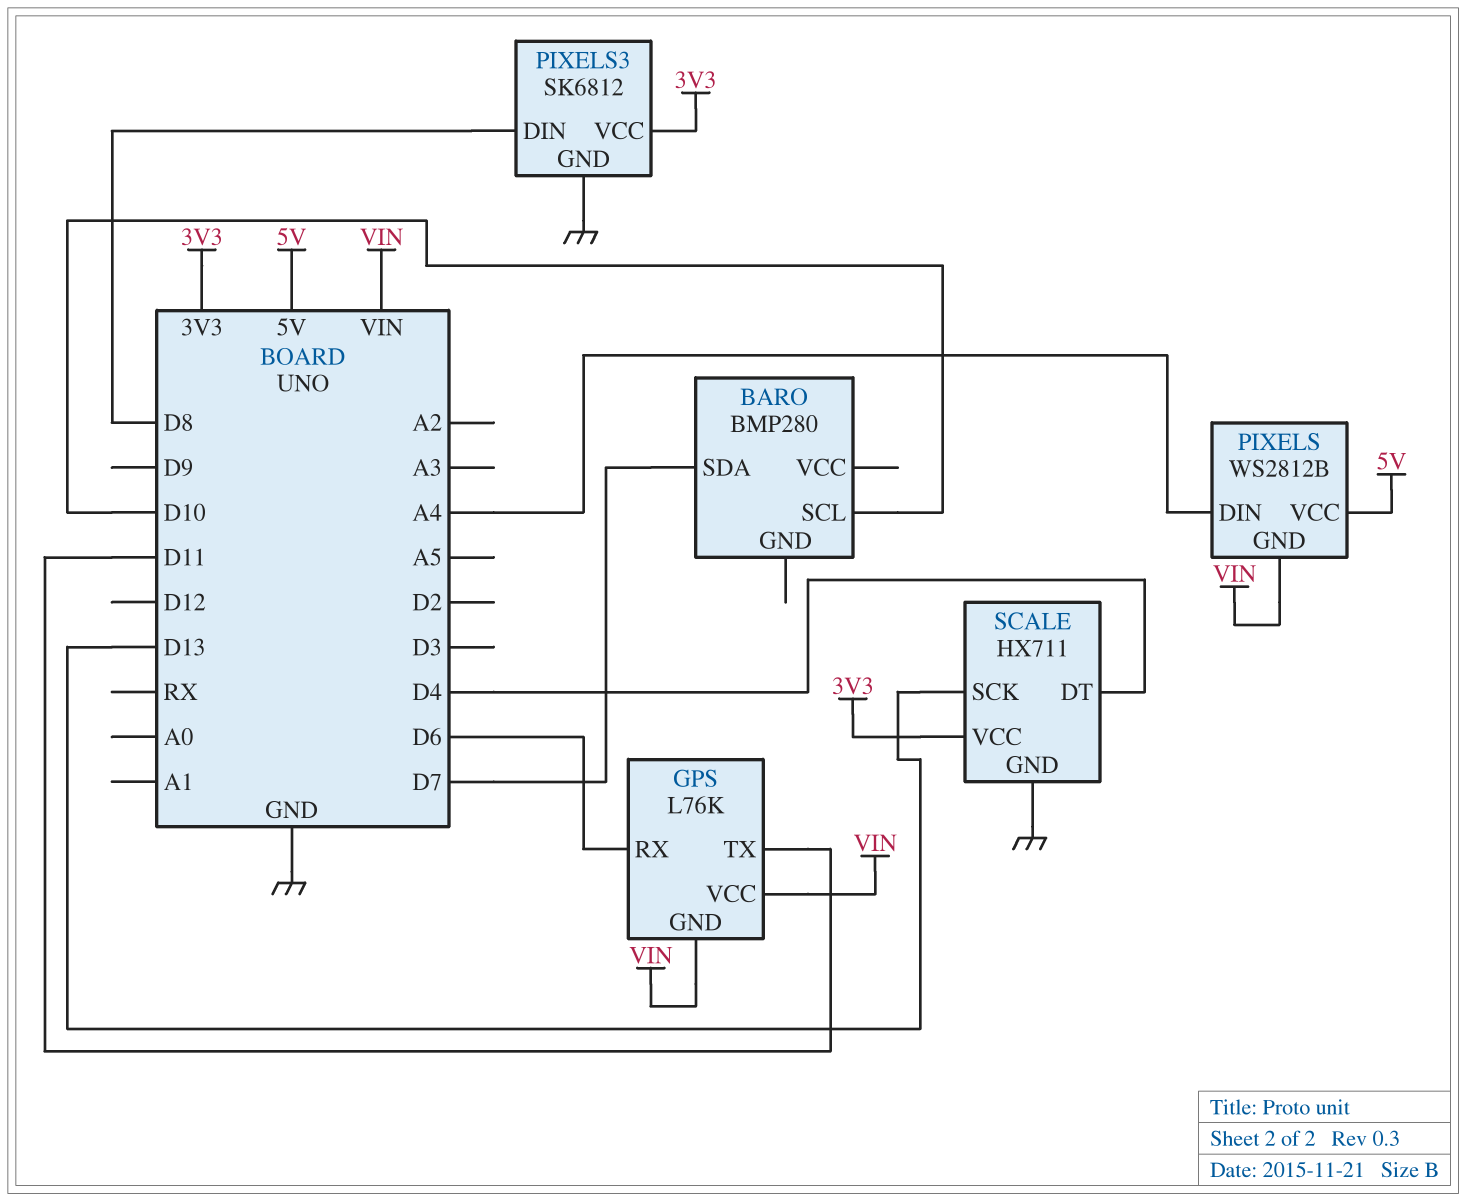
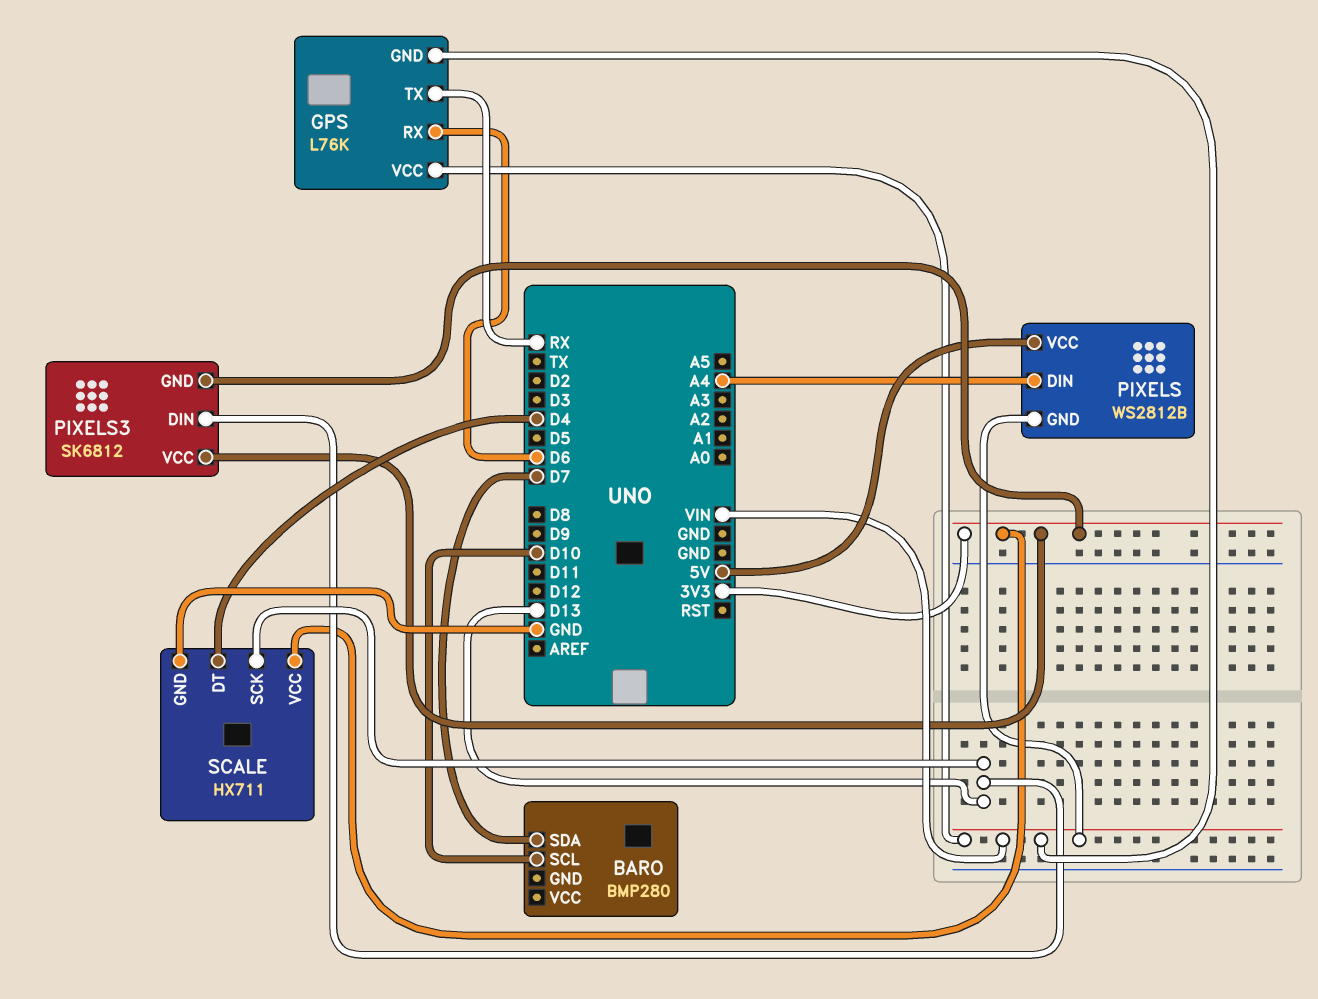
GPS pin TX: D11 -> RX
PIXELS3 pin DIN: D8 -> D13
PIXELS3 pin GND: GND -> 3V3

